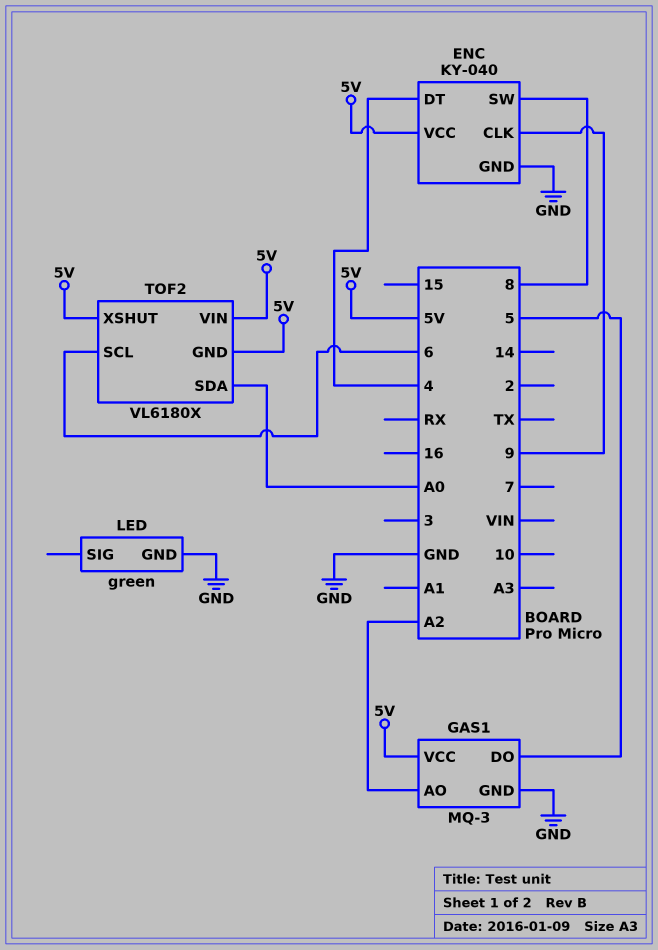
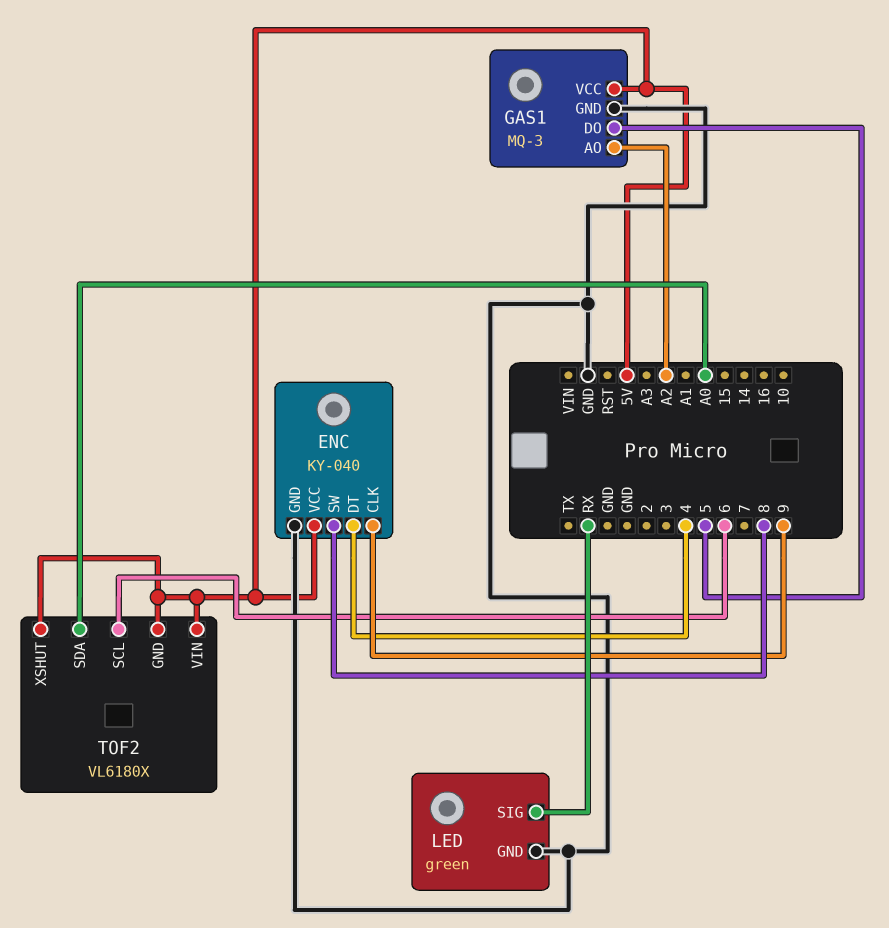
LED pin SIG: none -> RX

